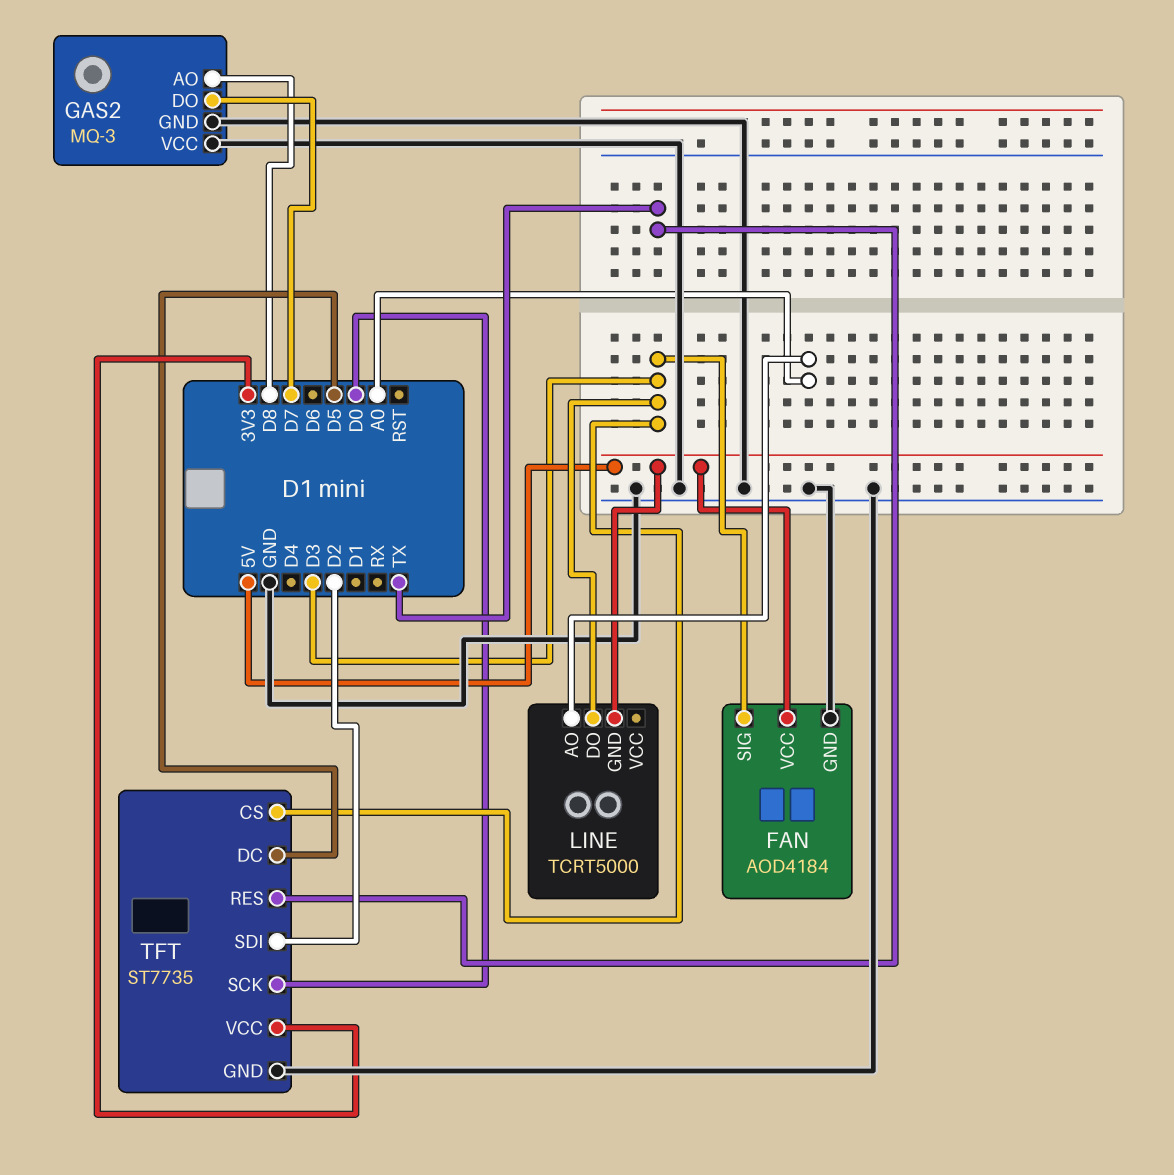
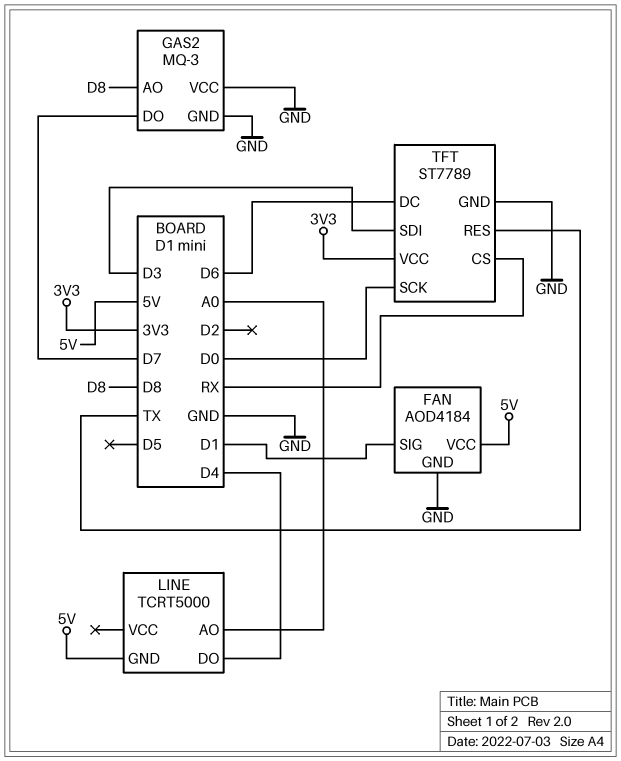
FAN pin SIG: D3 -> D1
LINE pin DO: D3 -> D4
TFT: ST7735 -> ST7789
TFT pin CS: D3 -> RX
TFT pin DC: D5 -> D6
TFT pin SDI: D2 -> D3

